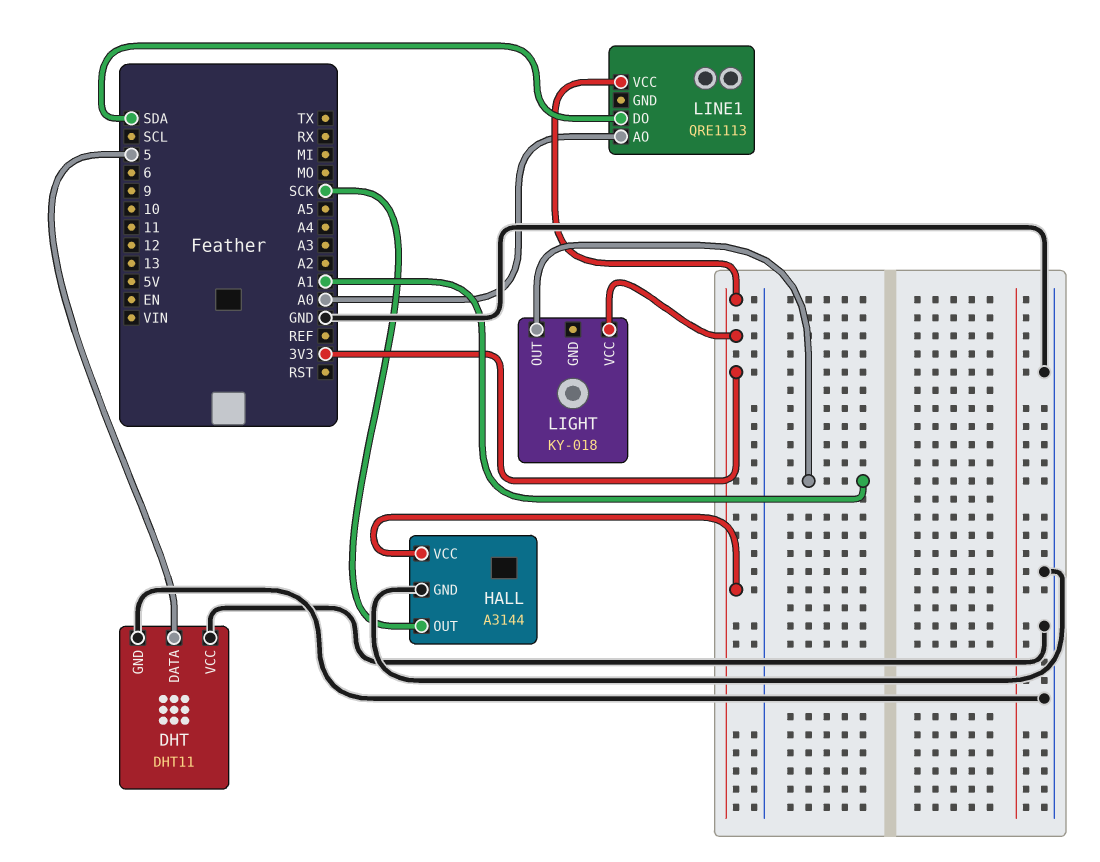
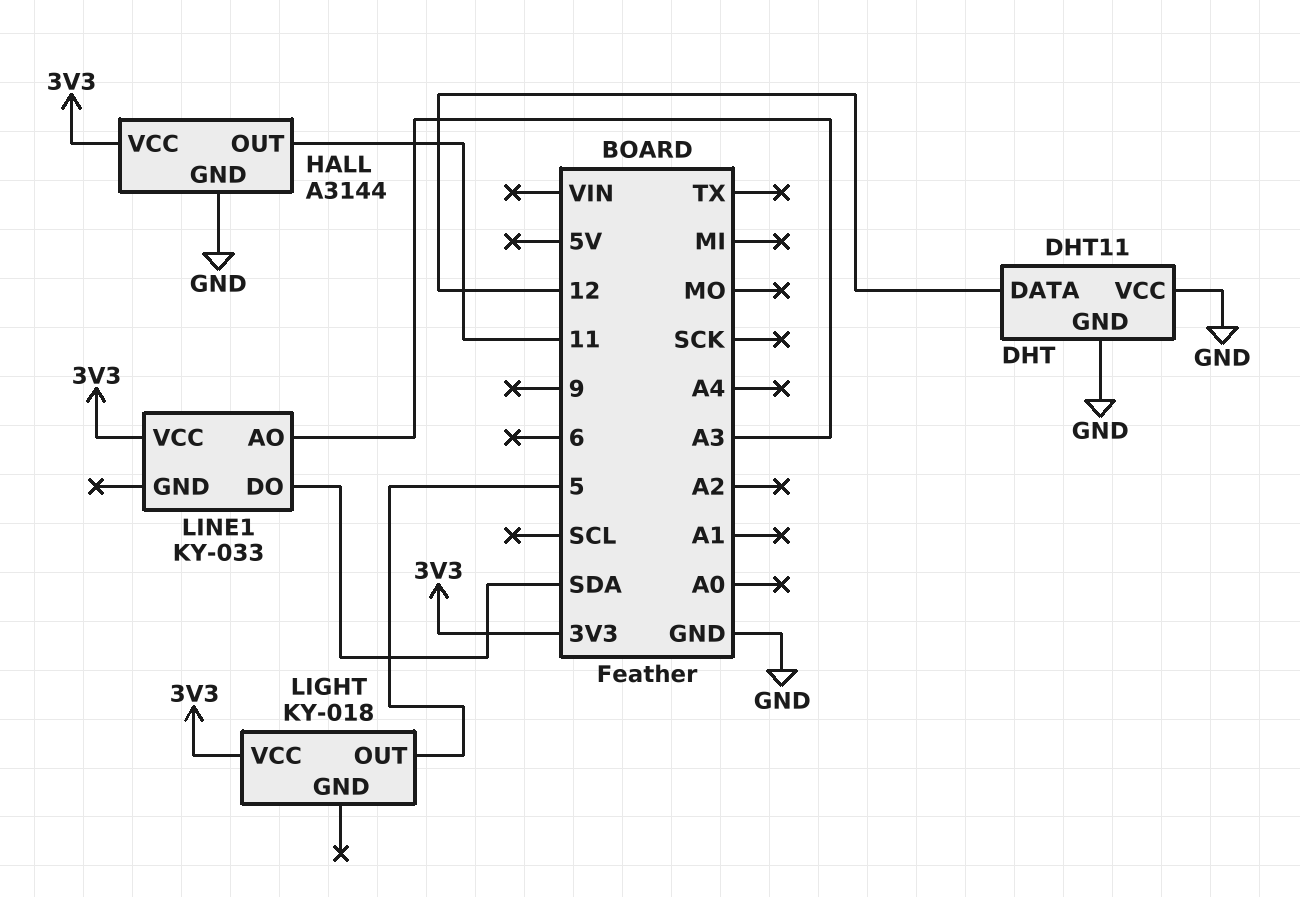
DHT pin DATA: 5 -> 12
HALL pin OUT: SCK -> 11
LIGHT pin OUT: A1 -> 5
LINE1: QRE1113 -> KY-033
LINE1 pin AO: A0 -> A3

